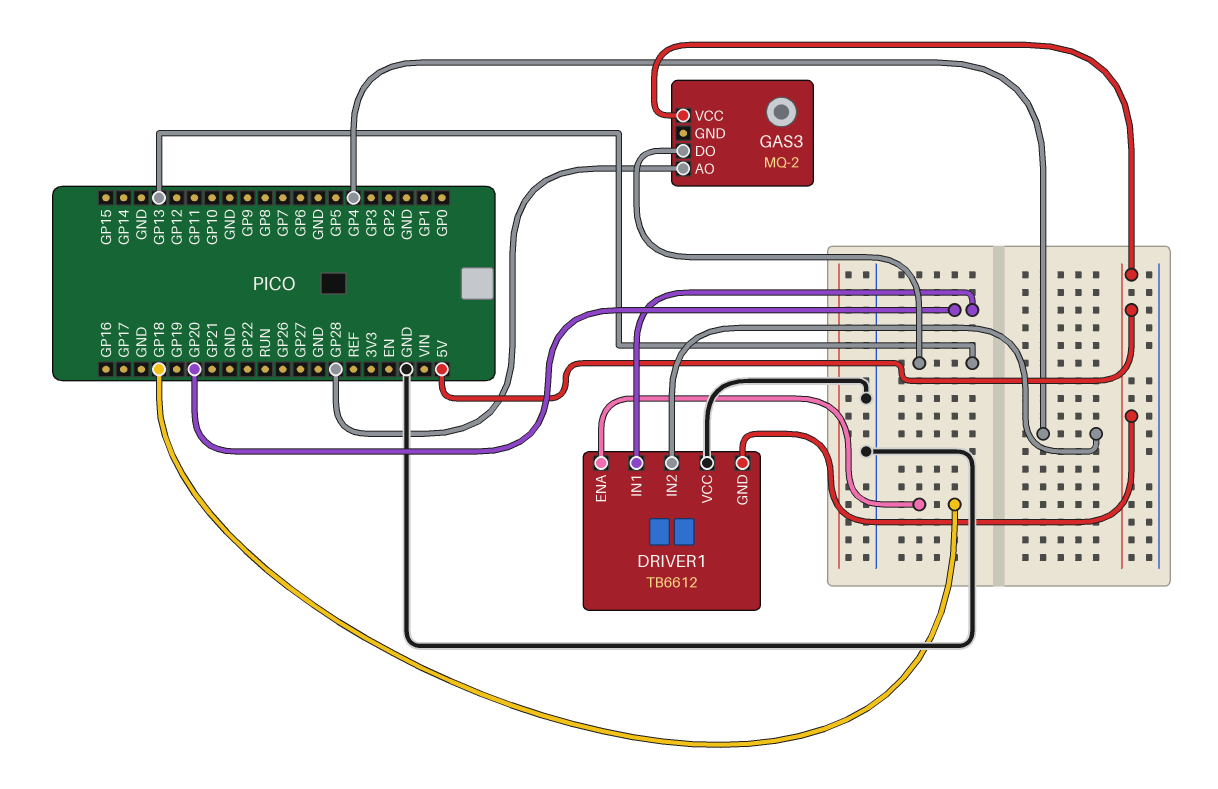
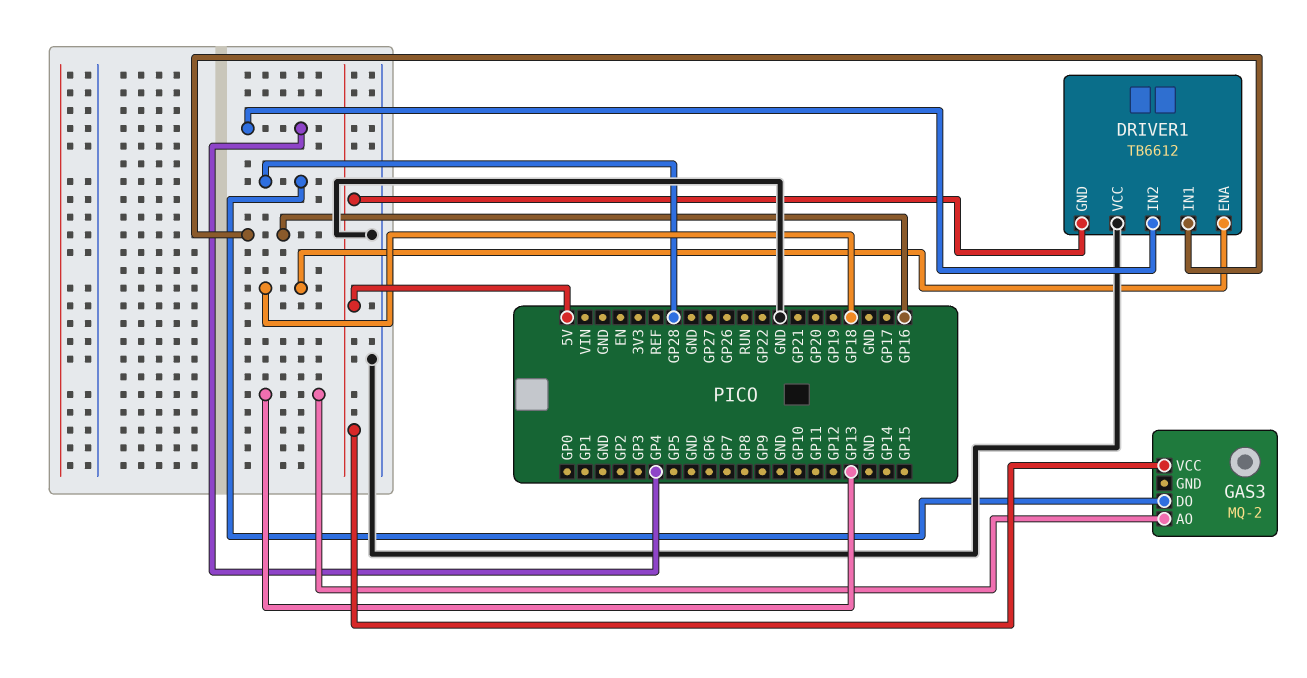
DRIVER1 pin IN1: GP20 -> GP16
GAS3 pin AO: GP28 -> GP13
GAS3 pin DO: GP13 -> GP28

